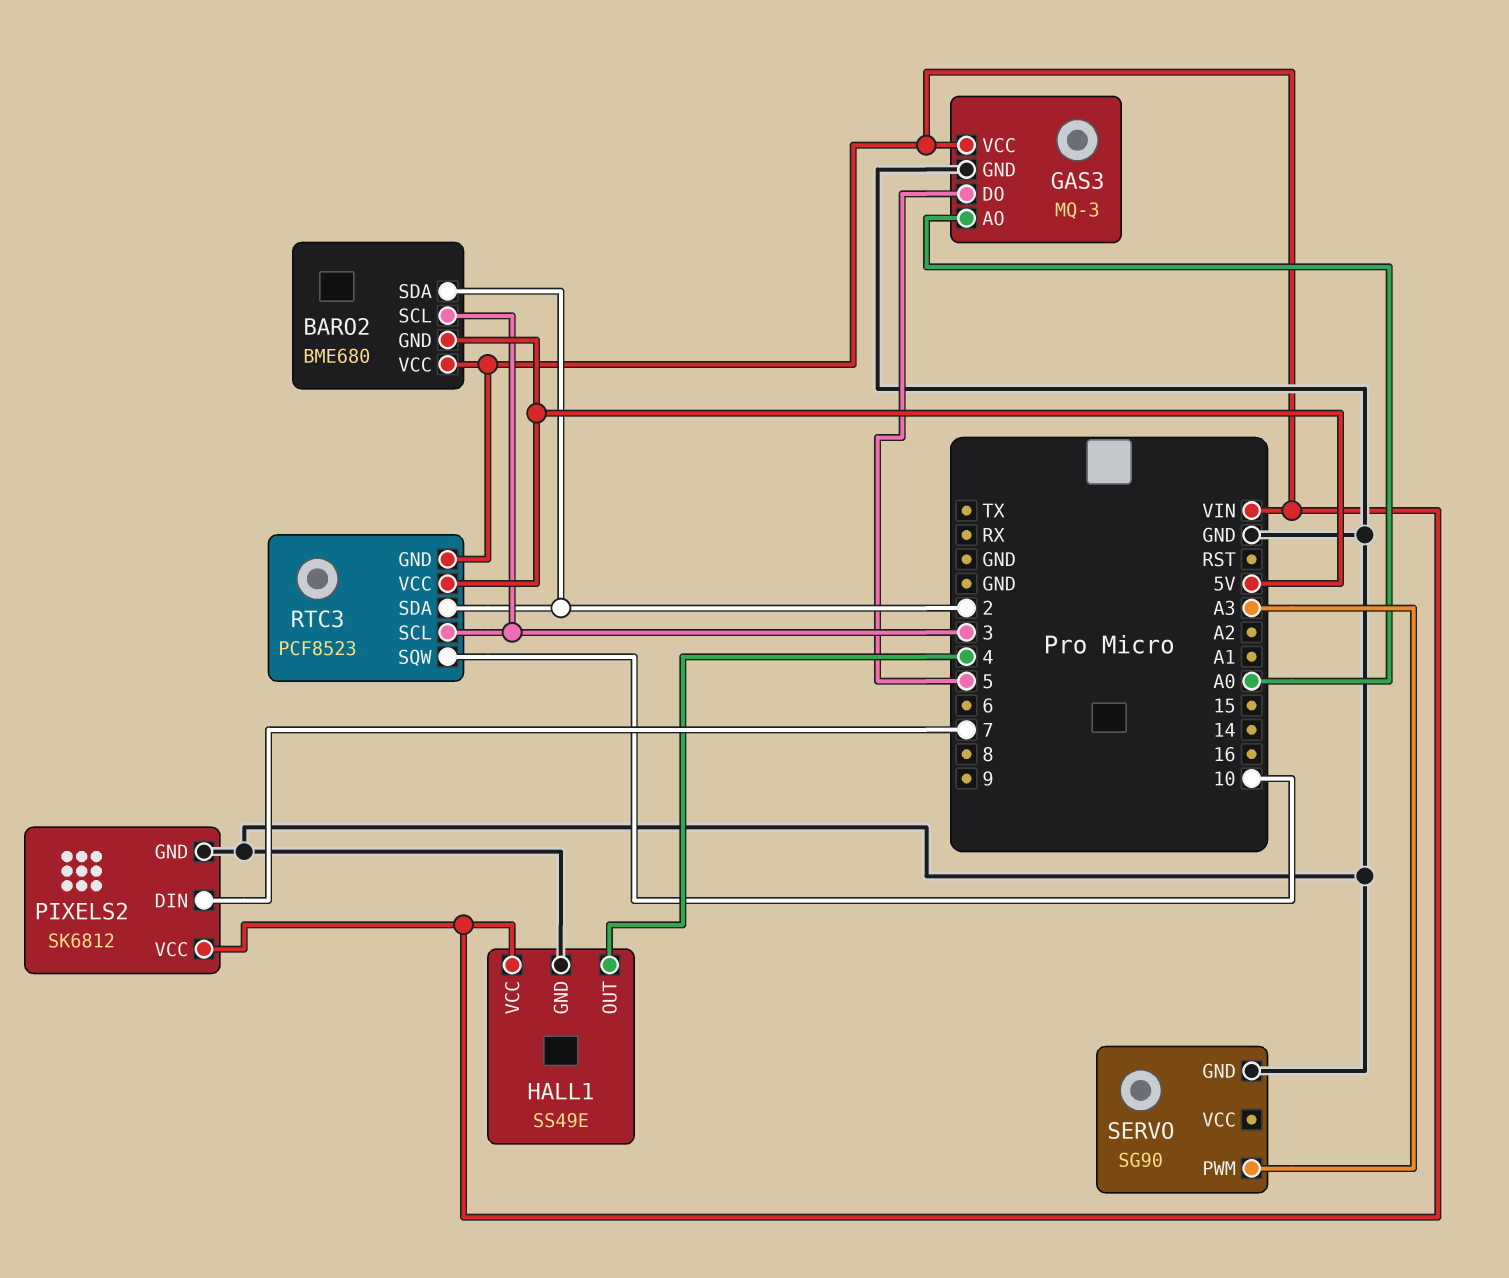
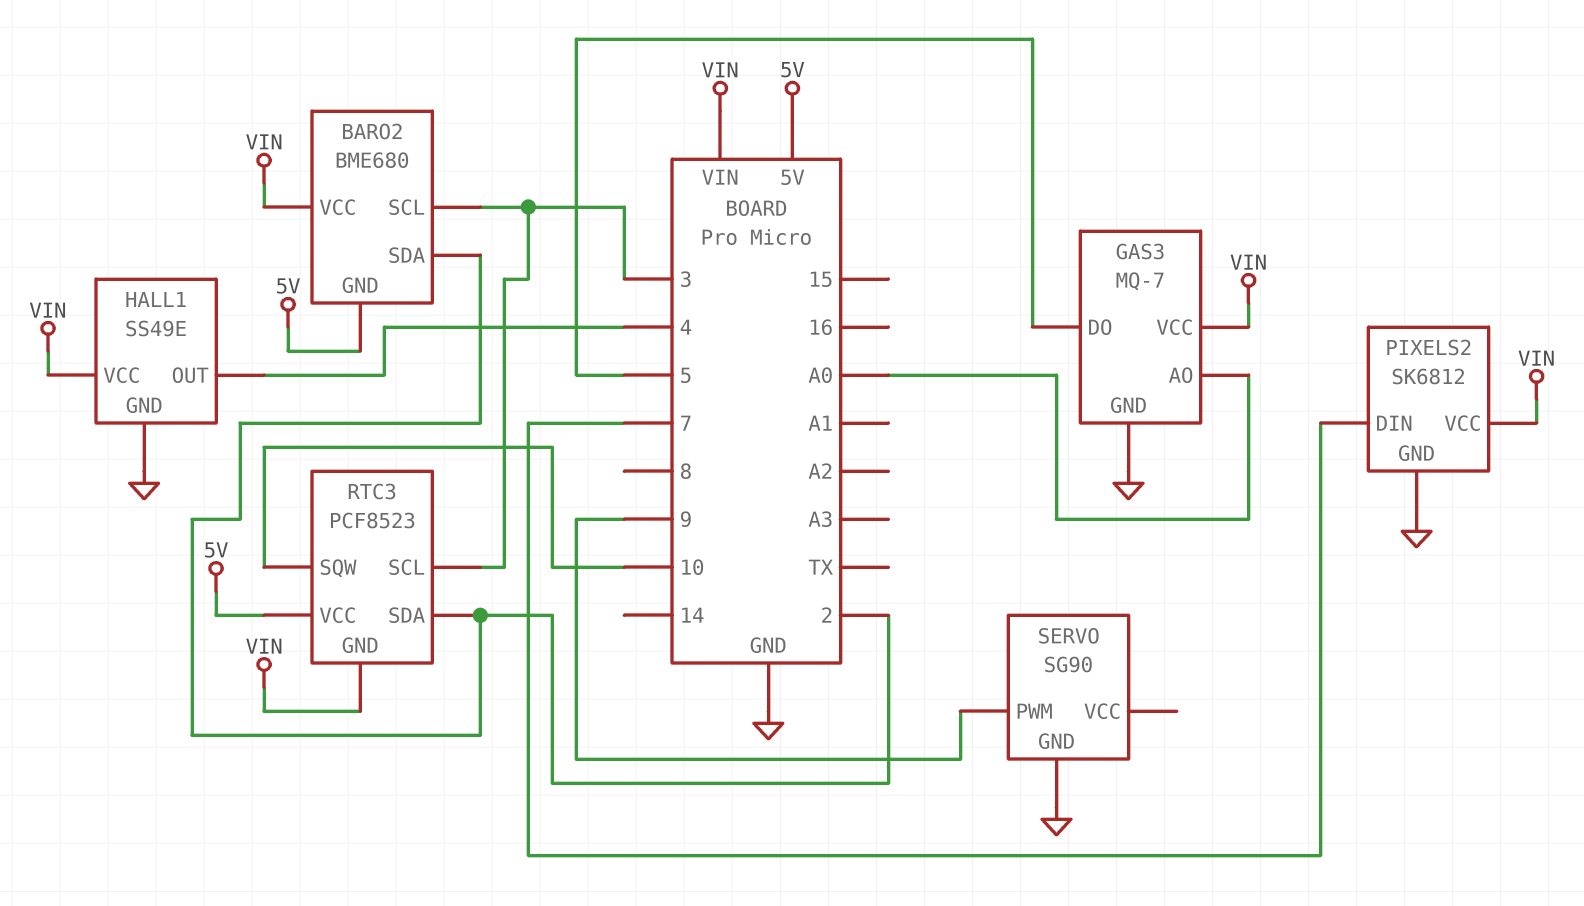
GAS3: MQ-3 -> MQ-7
SERVO pin PWM: A3 -> 9

